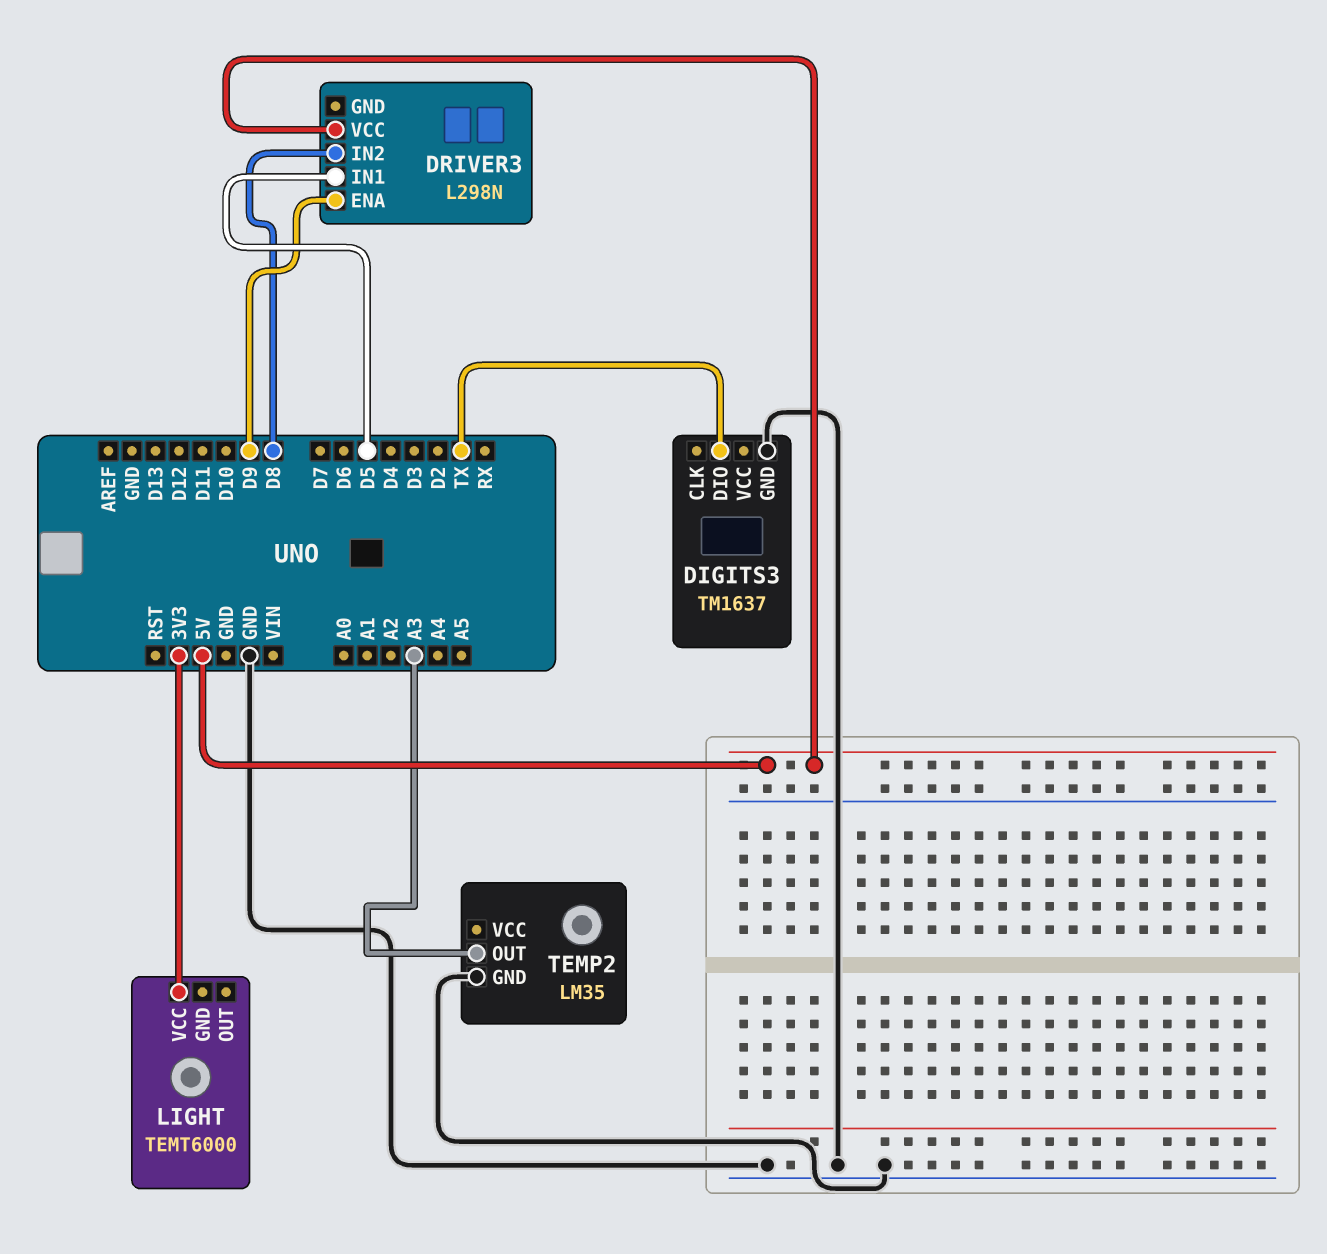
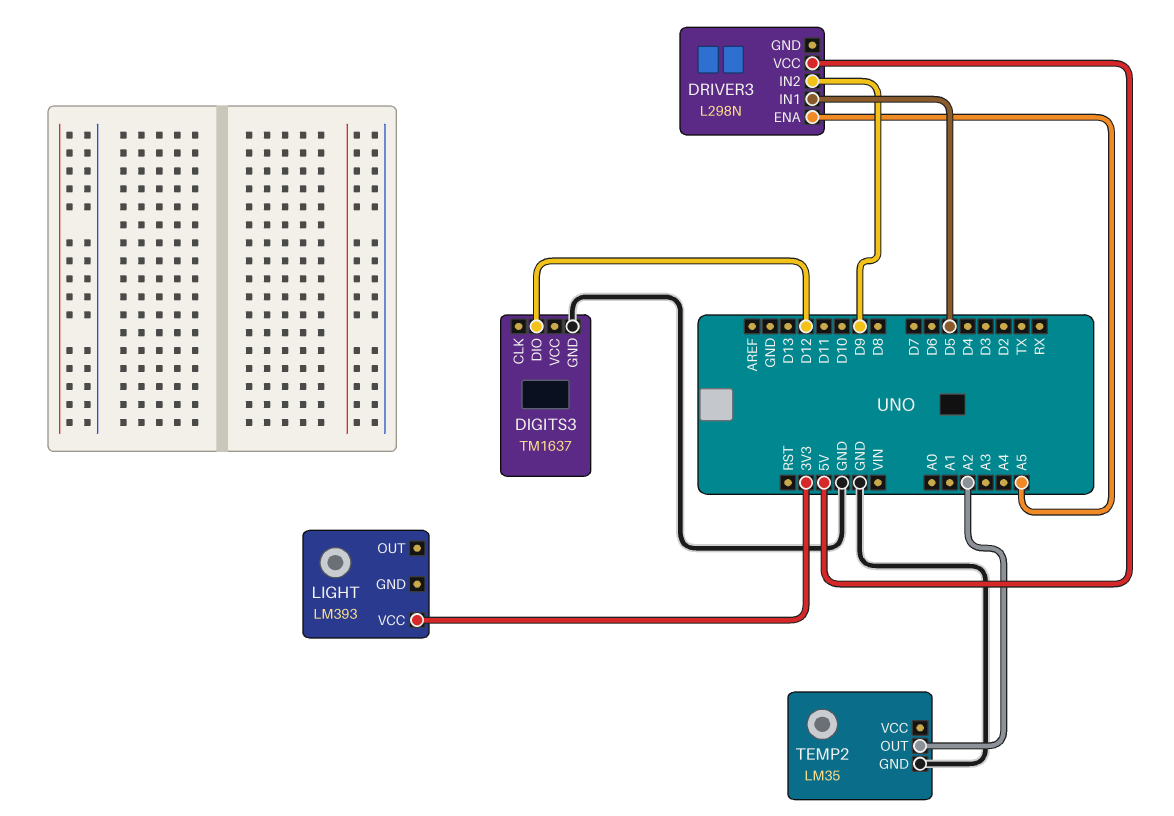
DIGITS3 pin DIO: TX -> D12
DRIVER3 pin ENA: D9 -> A5
DRIVER3 pin IN2: D8 -> D9
LIGHT: TEMT6000 -> LM393
TEMP2 pin OUT: A3 -> A2

